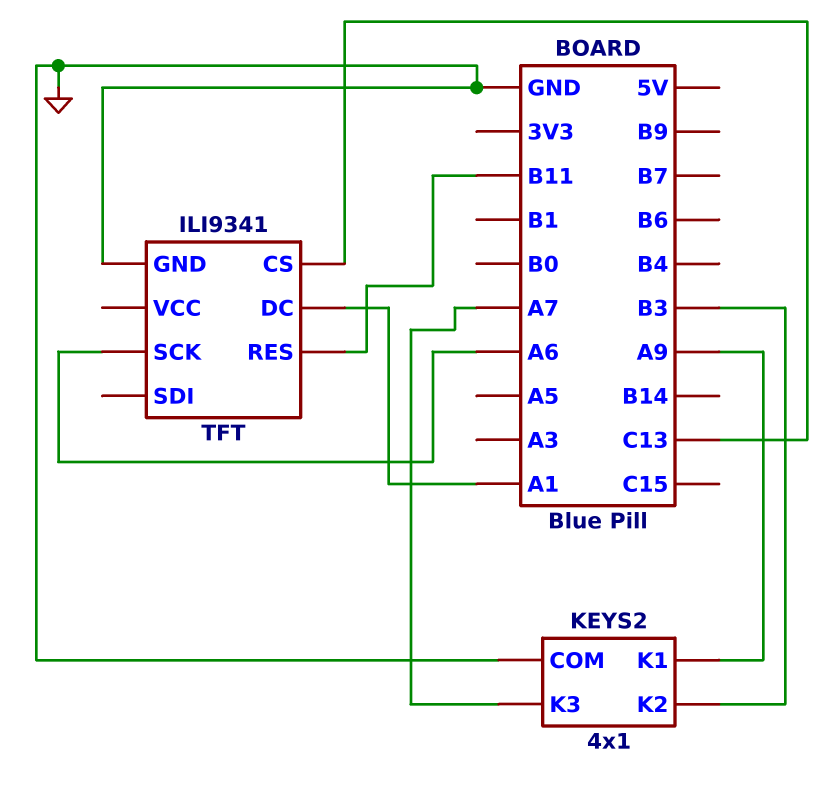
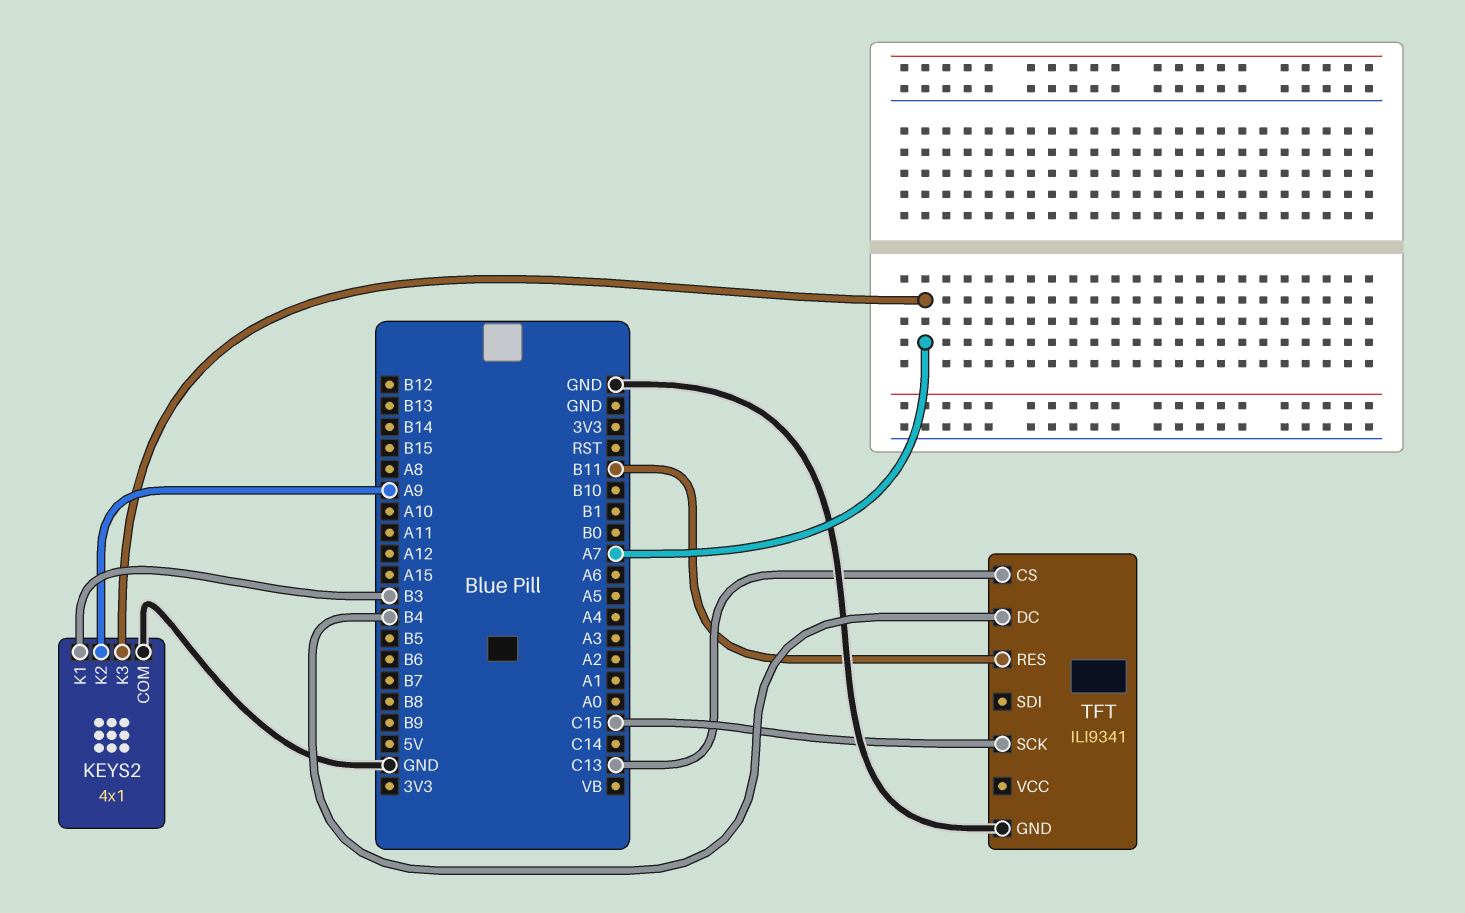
KEYS2 pin K1: A9 -> B3
KEYS2 pin K2: B3 -> A9
TFT pin DC: A1 -> B4
TFT pin SCK: A6 -> C15

